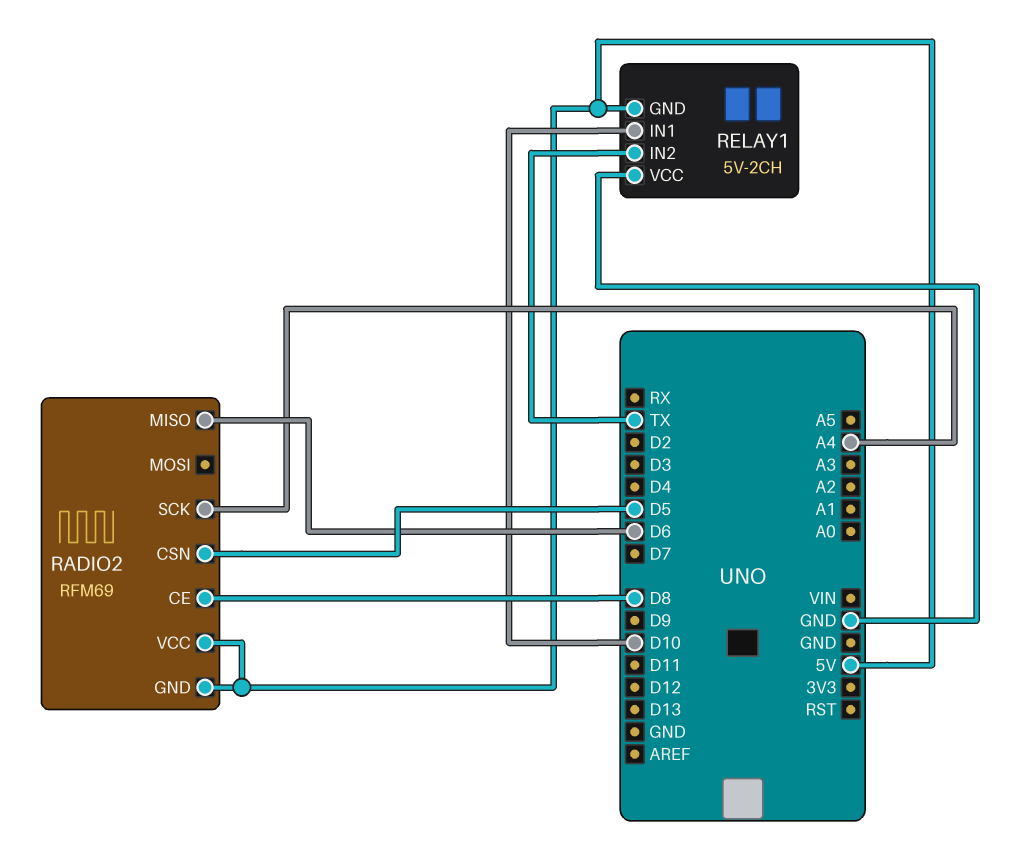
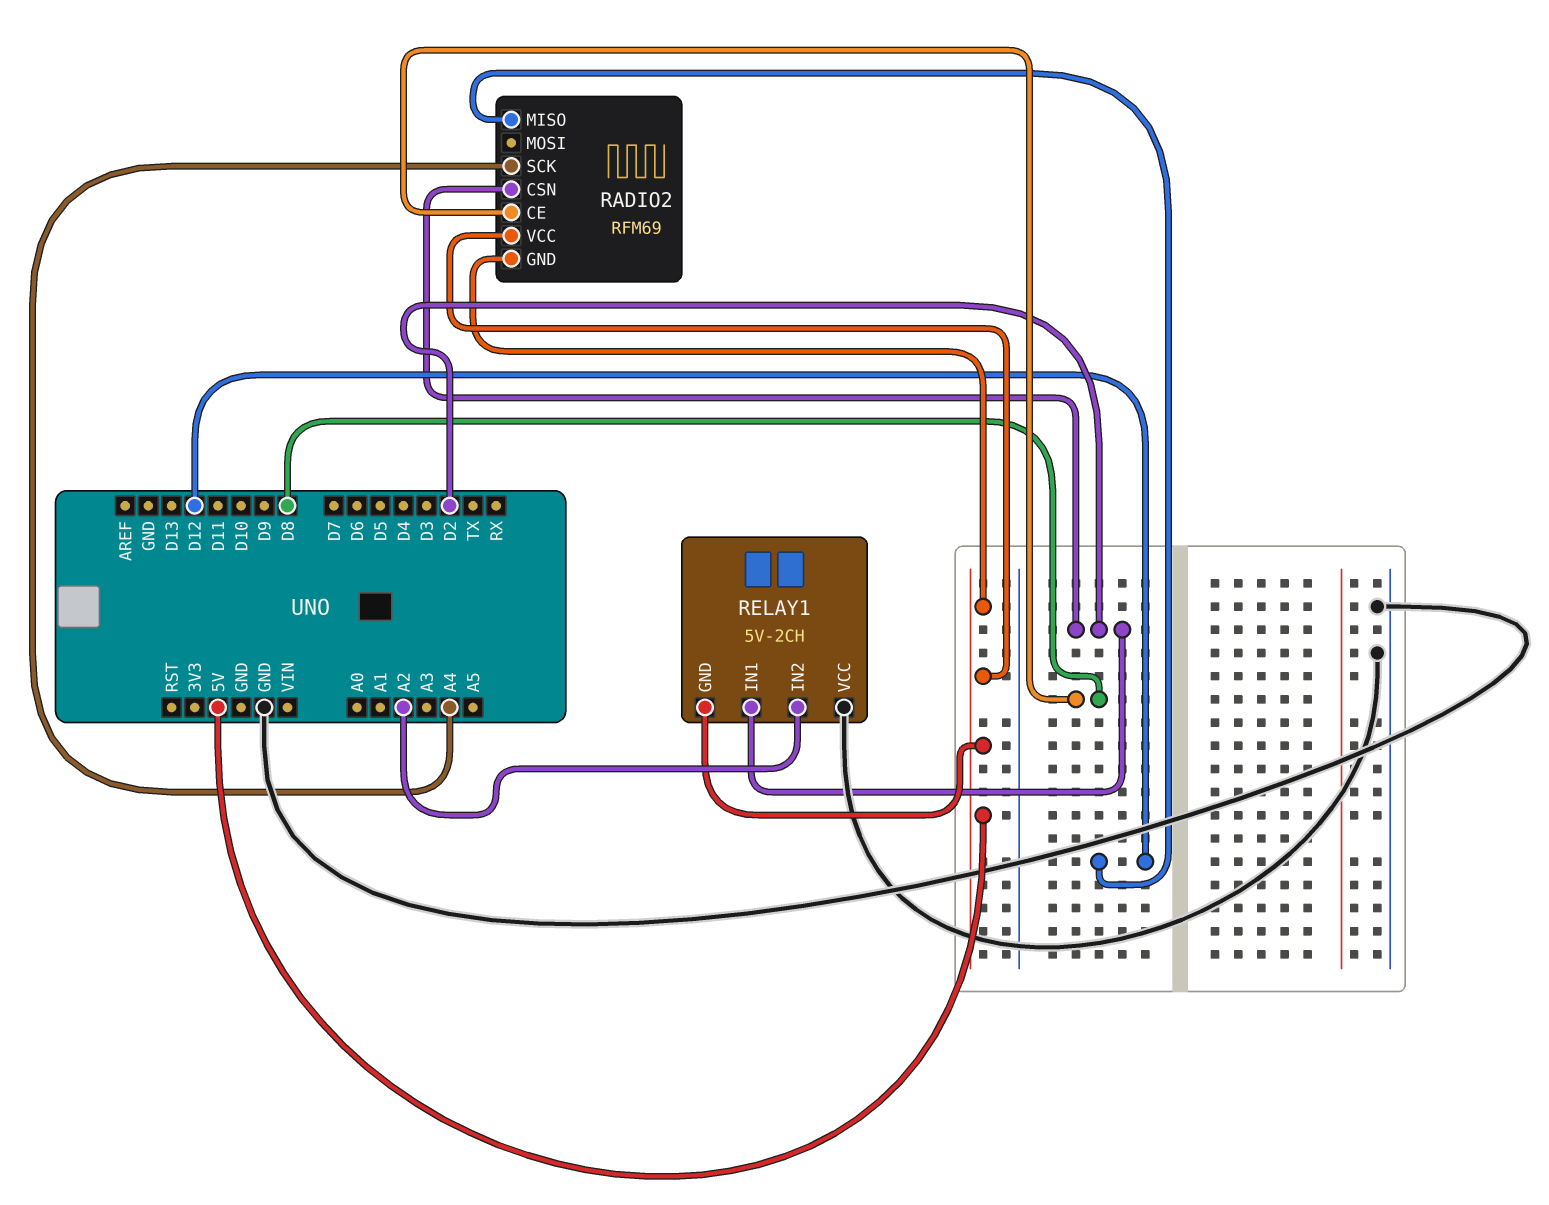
RADIO2 pin CSN: D5 -> D2
RADIO2 pin MISO: D6 -> D12
RELAY1 pin IN1: D10 -> D2
RELAY1 pin IN2: TX -> A2

